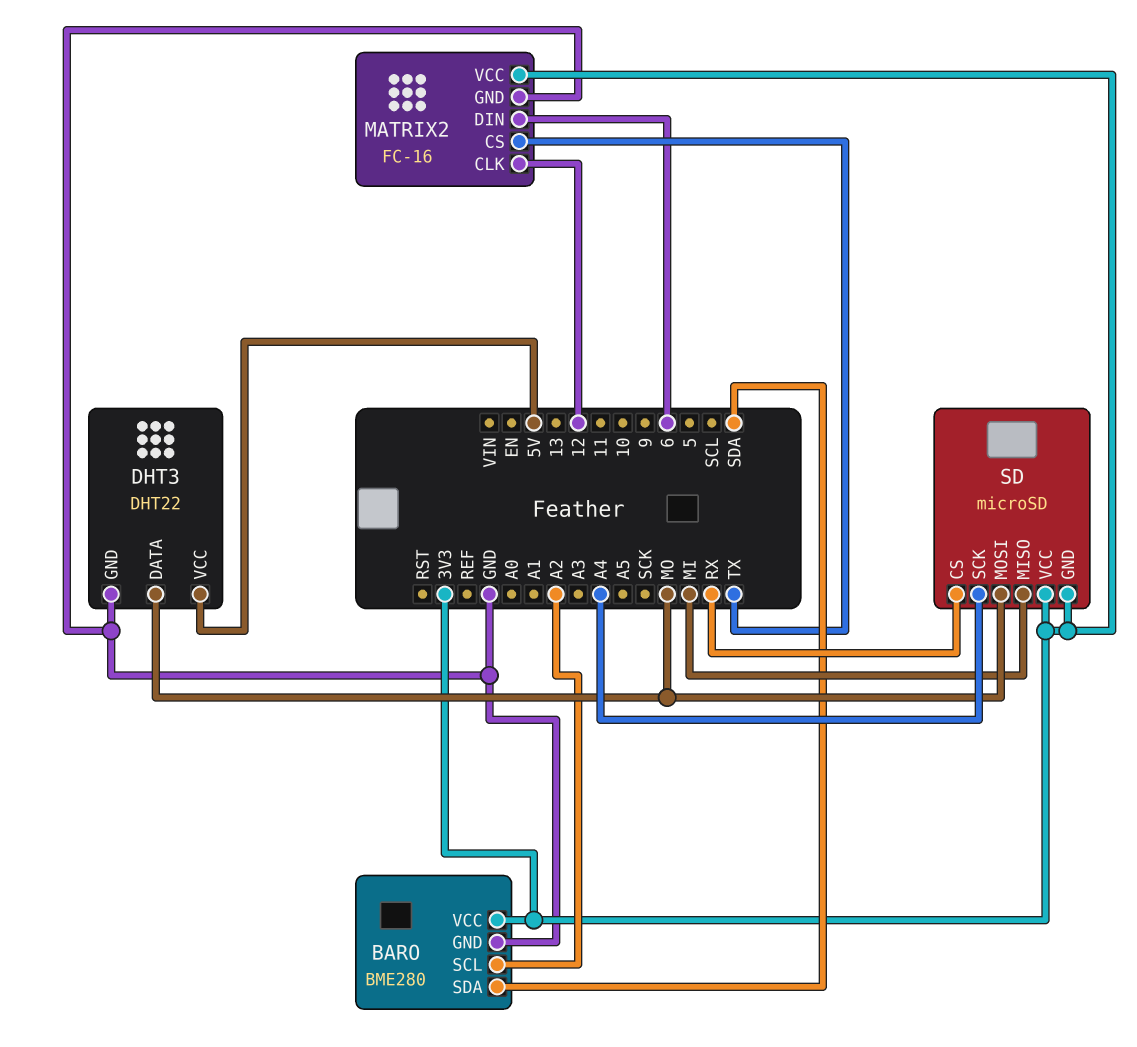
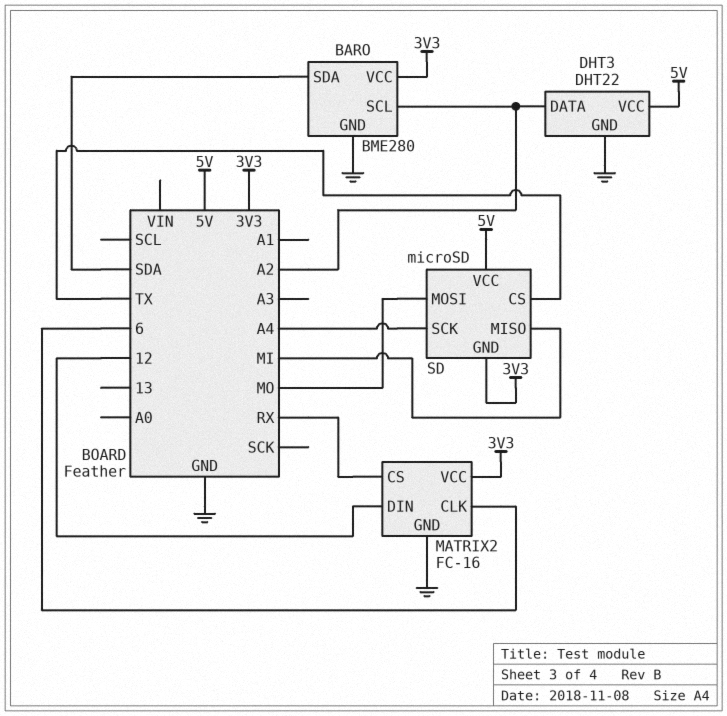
DHT3 pin DATA: MO -> A2
MATRIX2 pin CLK: 12 -> 6
MATRIX2 pin CS: TX -> RX
MATRIX2 pin DIN: 6 -> 12
SD pin CS: RX -> TX
SD pin VCC: 3V3 -> 5V

